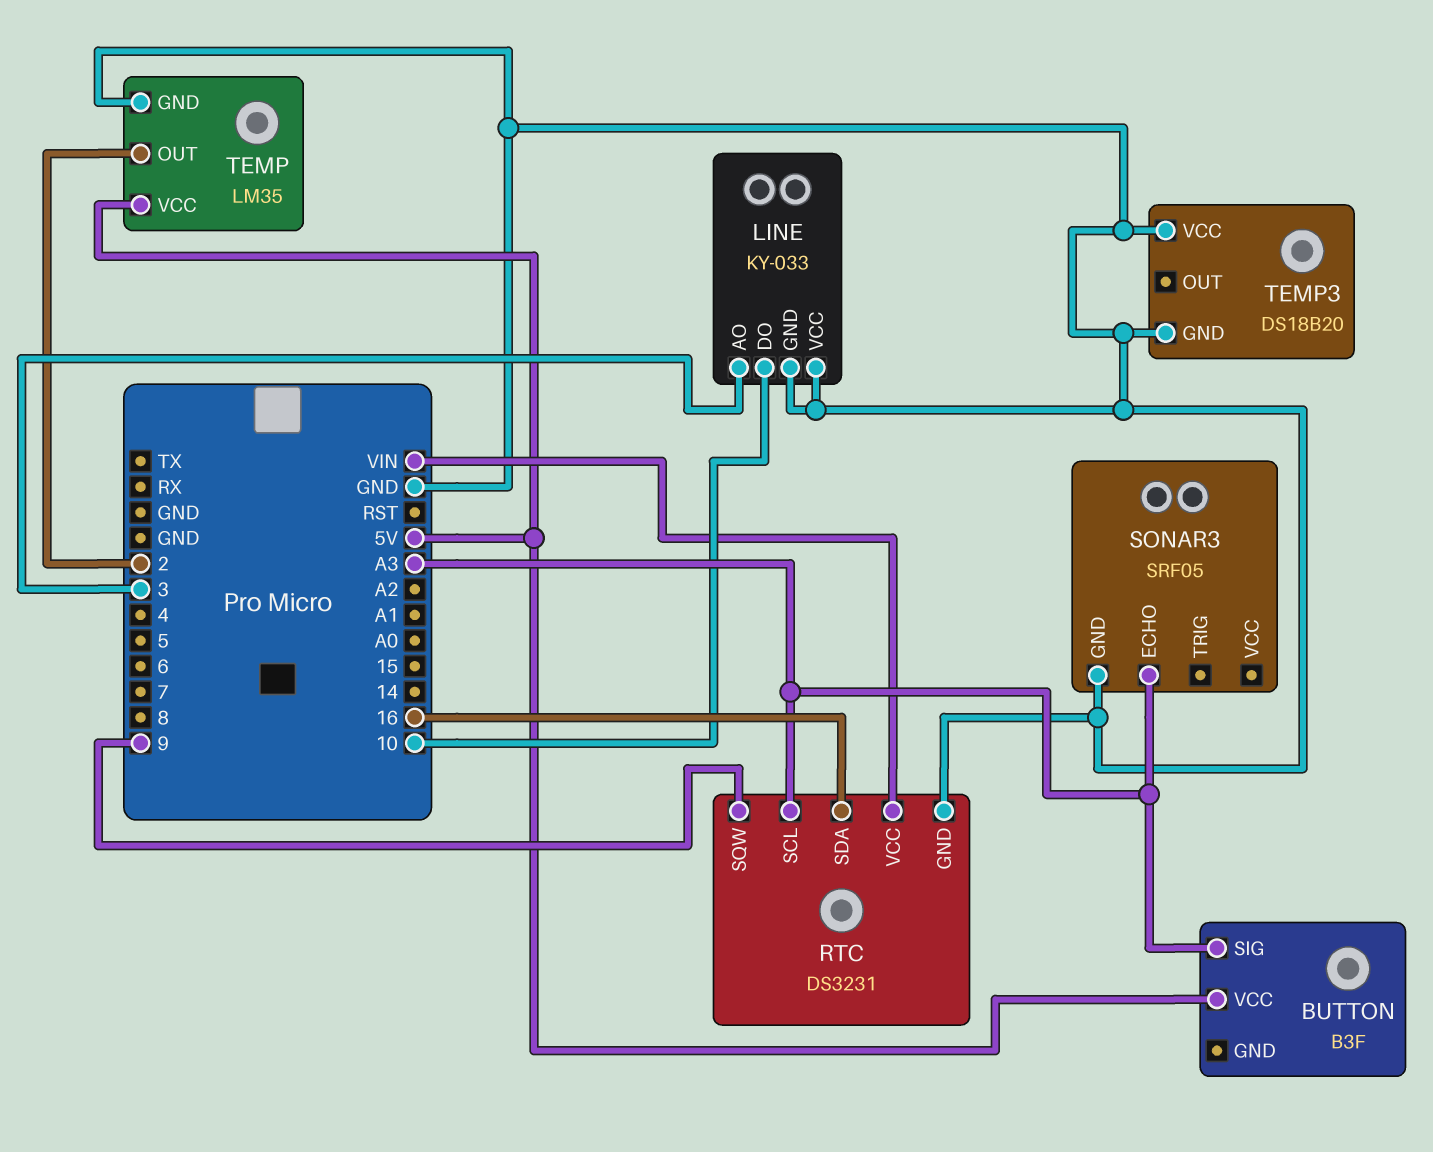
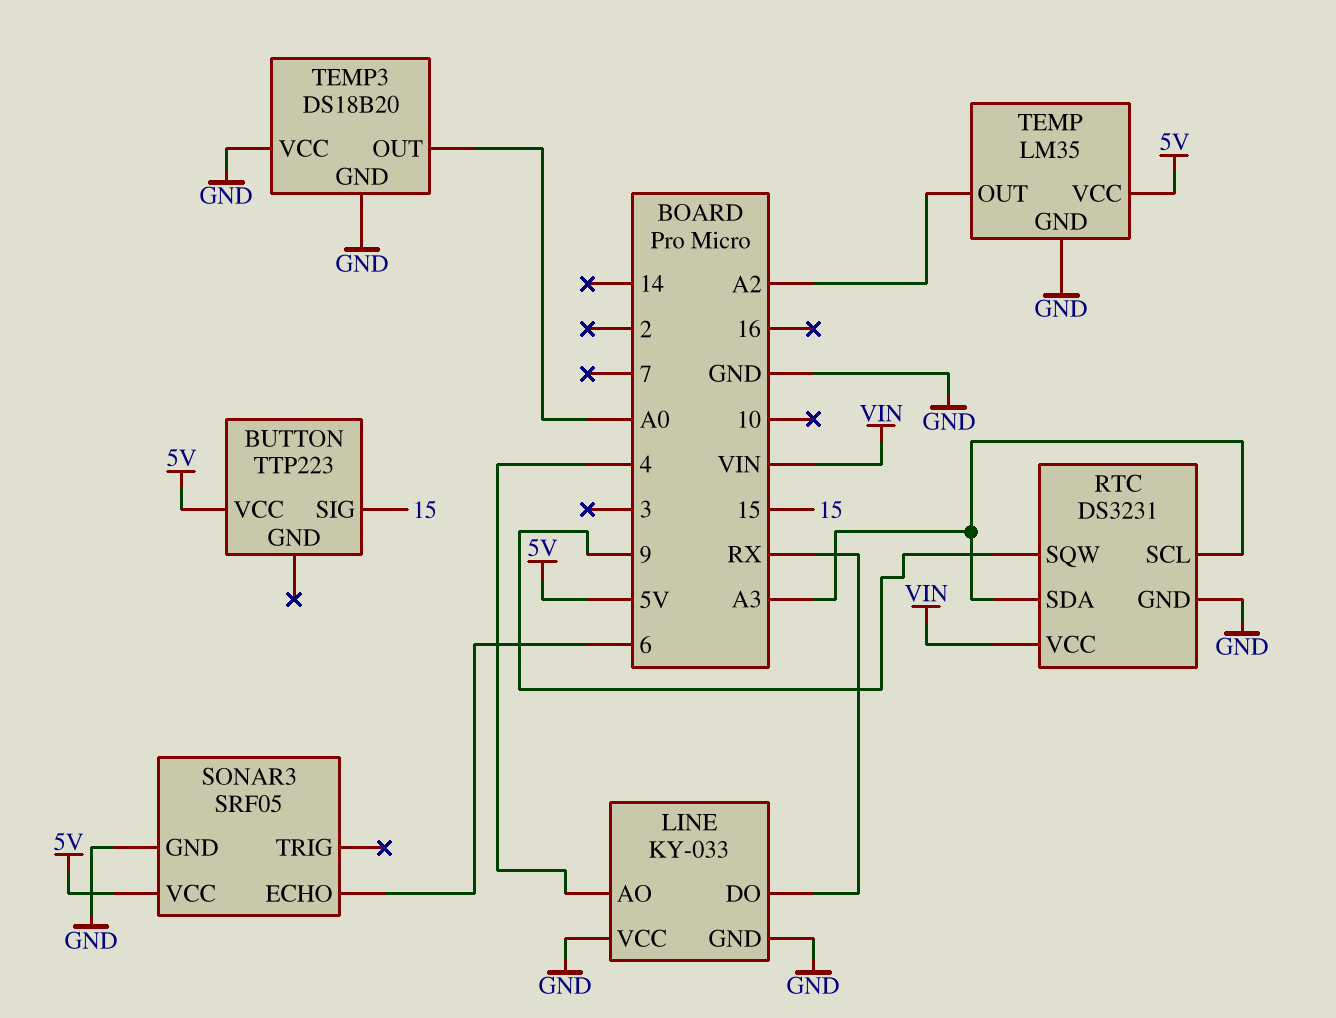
BUTTON: B3F -> TTP223
BUTTON pin SIG: A3 -> 15
LINE pin AO: 3 -> 4
LINE pin DO: 10 -> RX
RTC pin SDA: 16 -> A3
SONAR3 pin ECHO: A3 -> 6
SONAR3 pin VCC: none -> 5V
TEMP pin OUT: 2 -> A2
TEMP3 pin OUT: none -> A0

